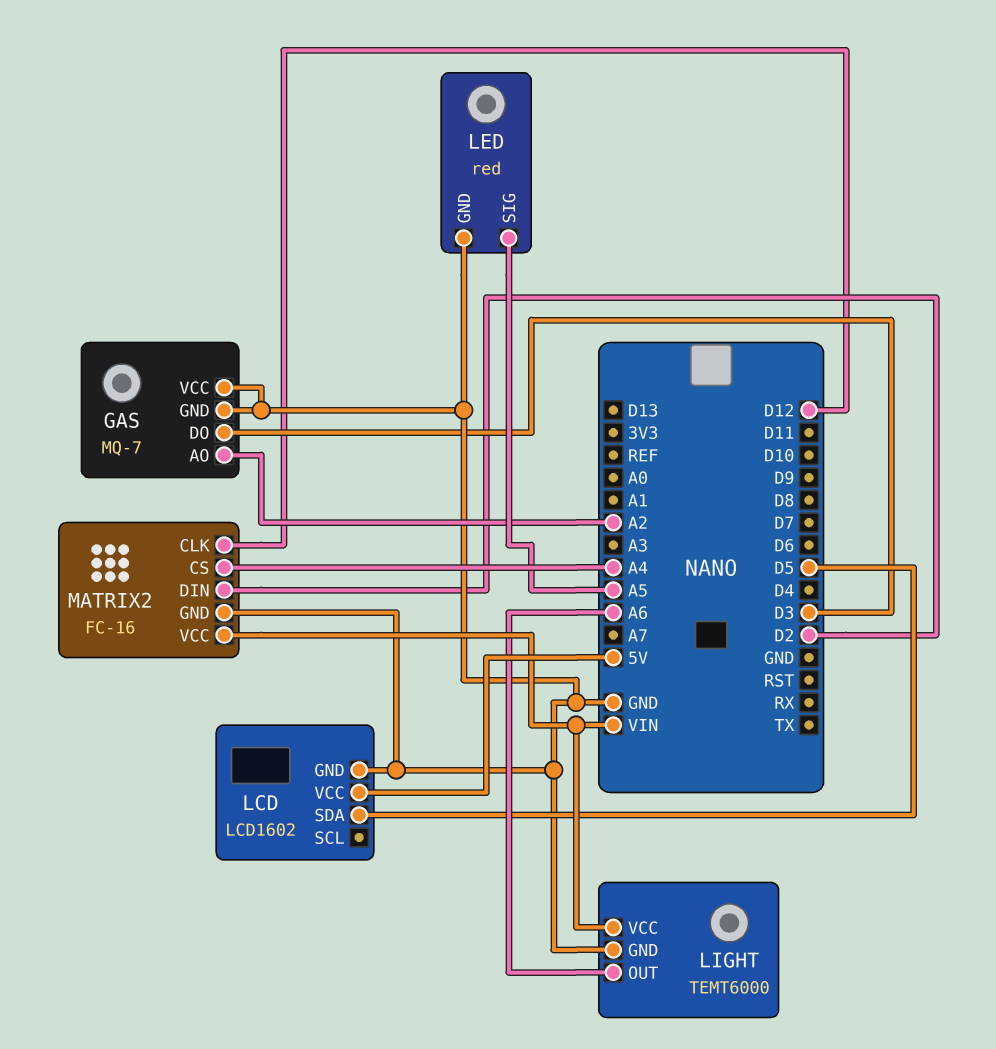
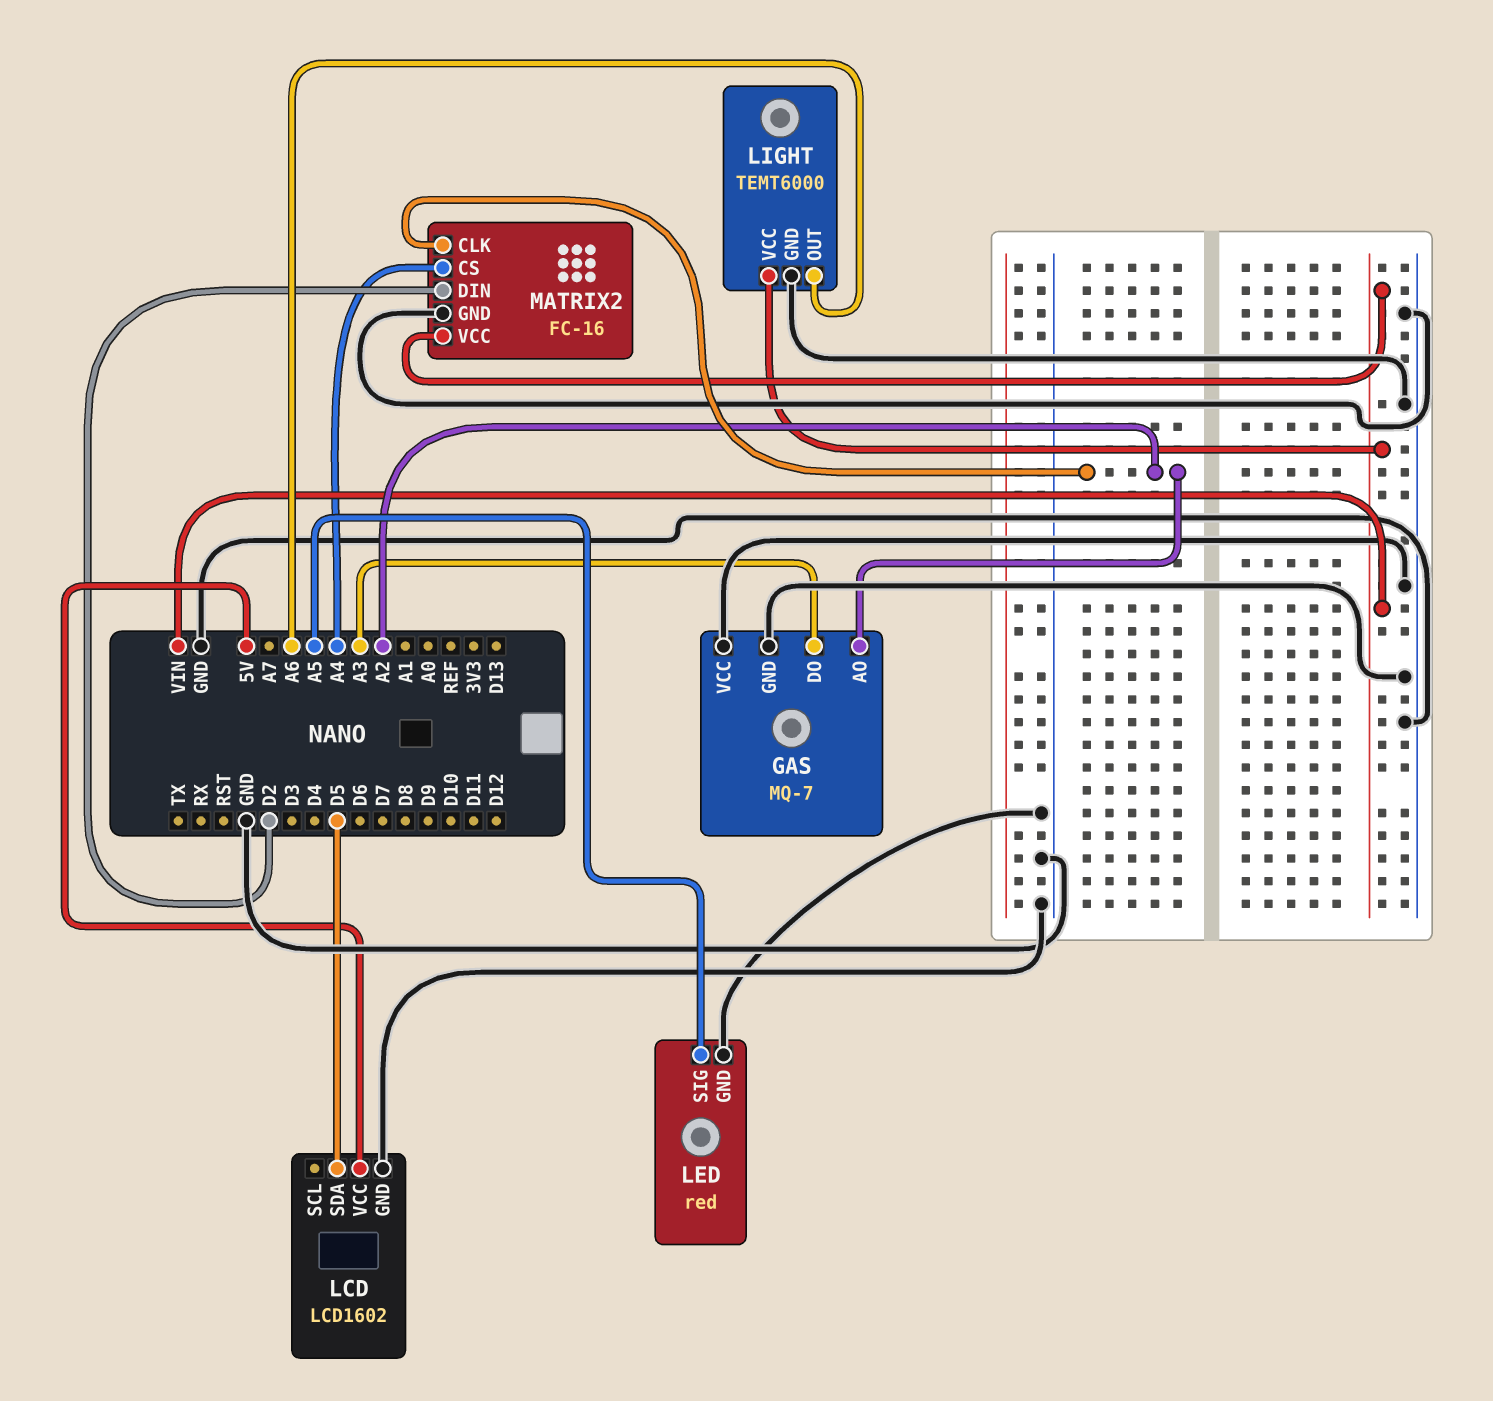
GAS pin DO: D3 -> A3
MATRIX2 pin CLK: D12 -> A2

